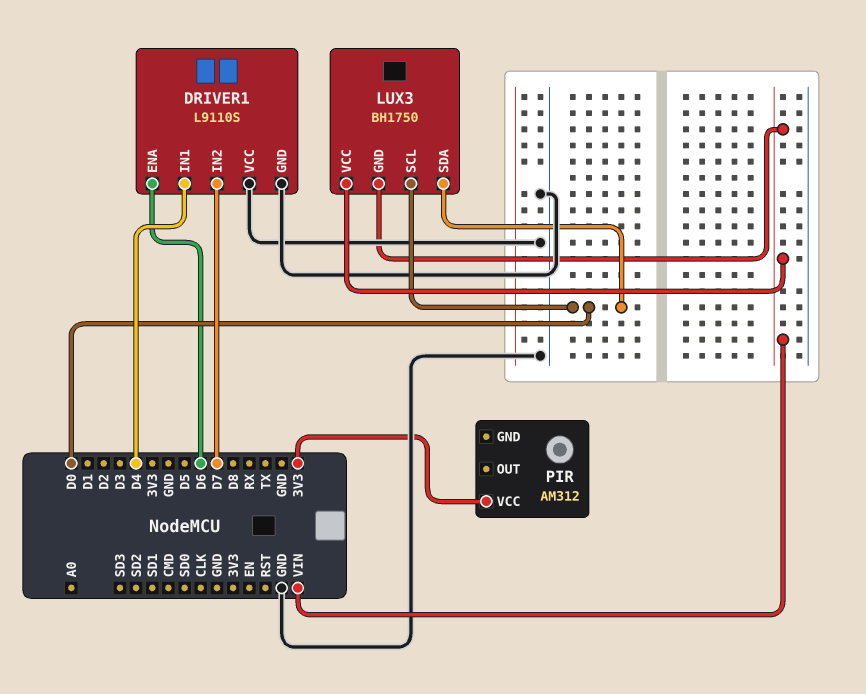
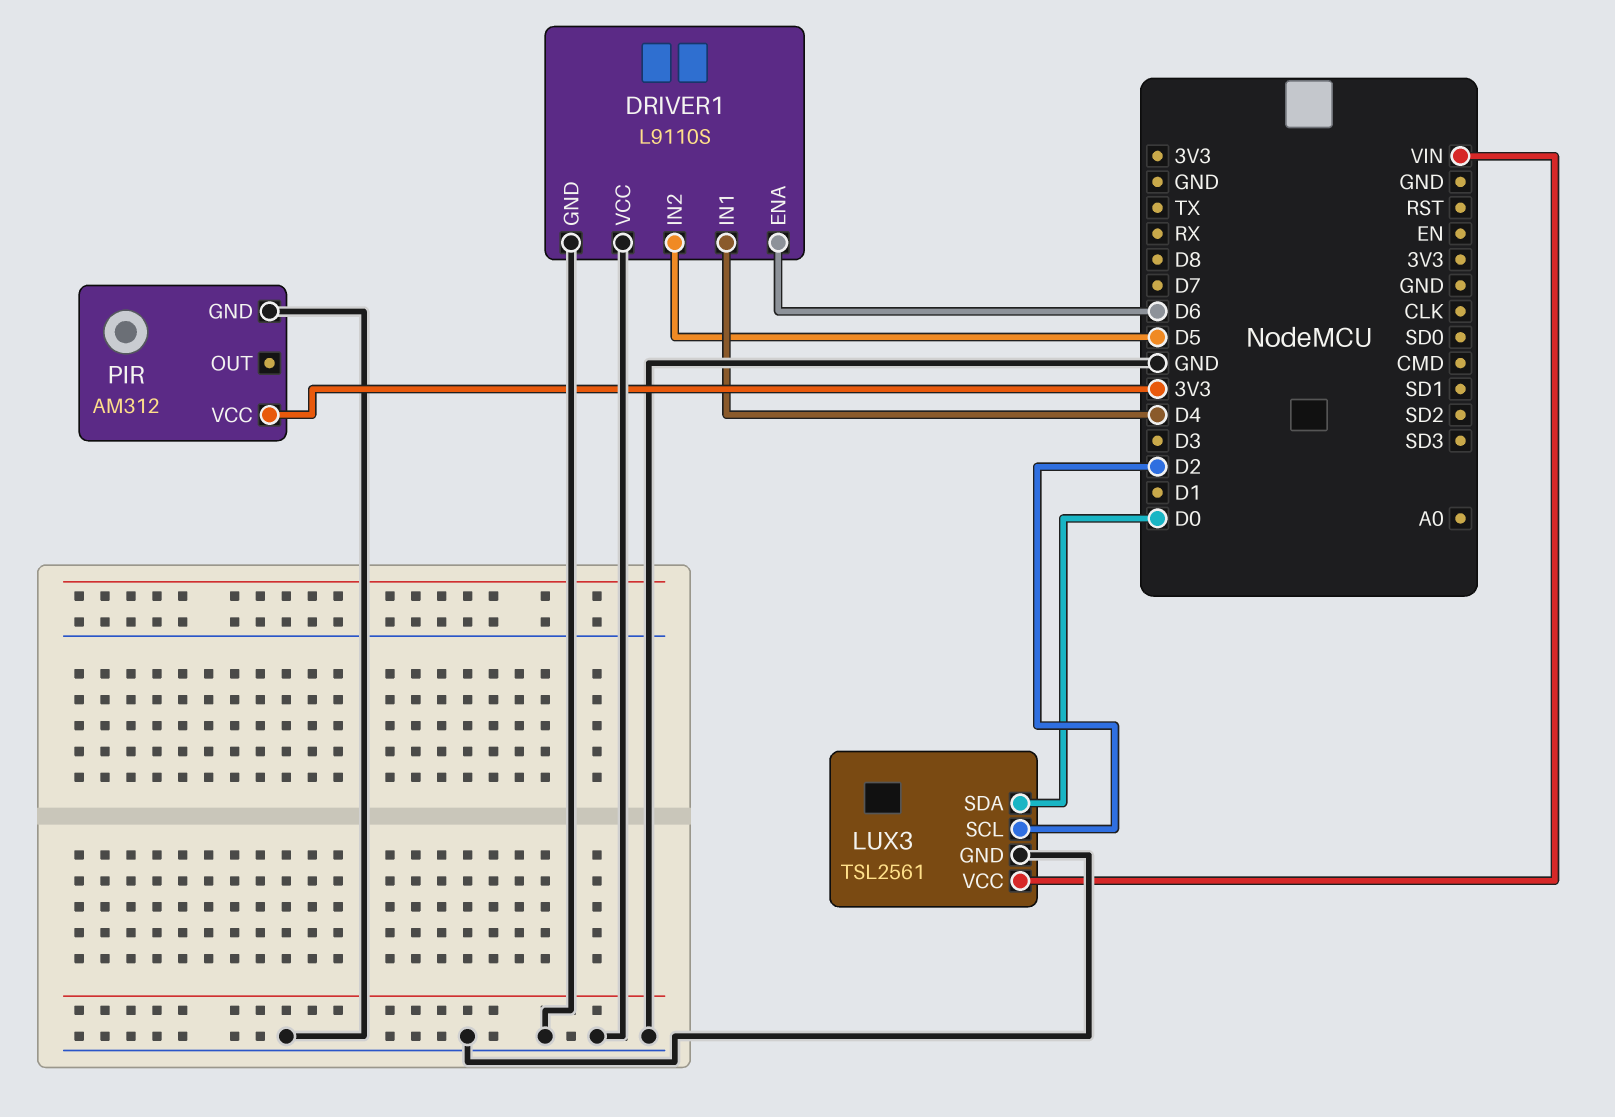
DRIVER1 pin IN2: D7 -> D5
LUX3: BH1750 -> TSL2561
LUX3 pin GND: VIN -> GND
LUX3 pin SCL: D0 -> D2
PIR pin GND: none -> GND

